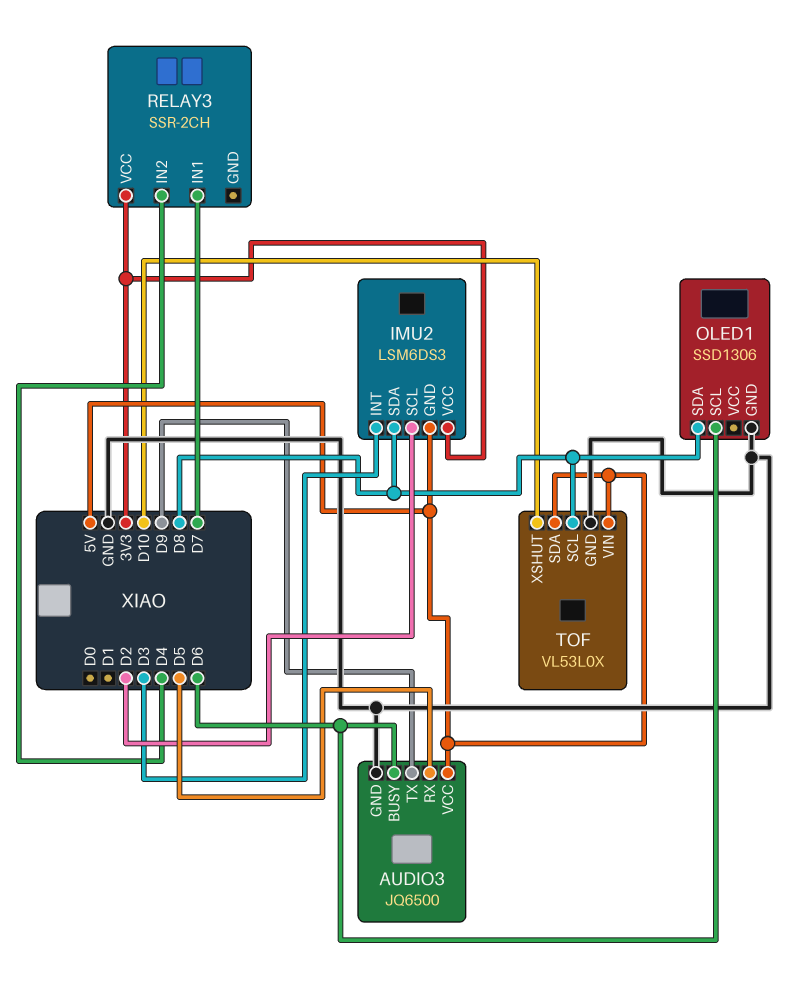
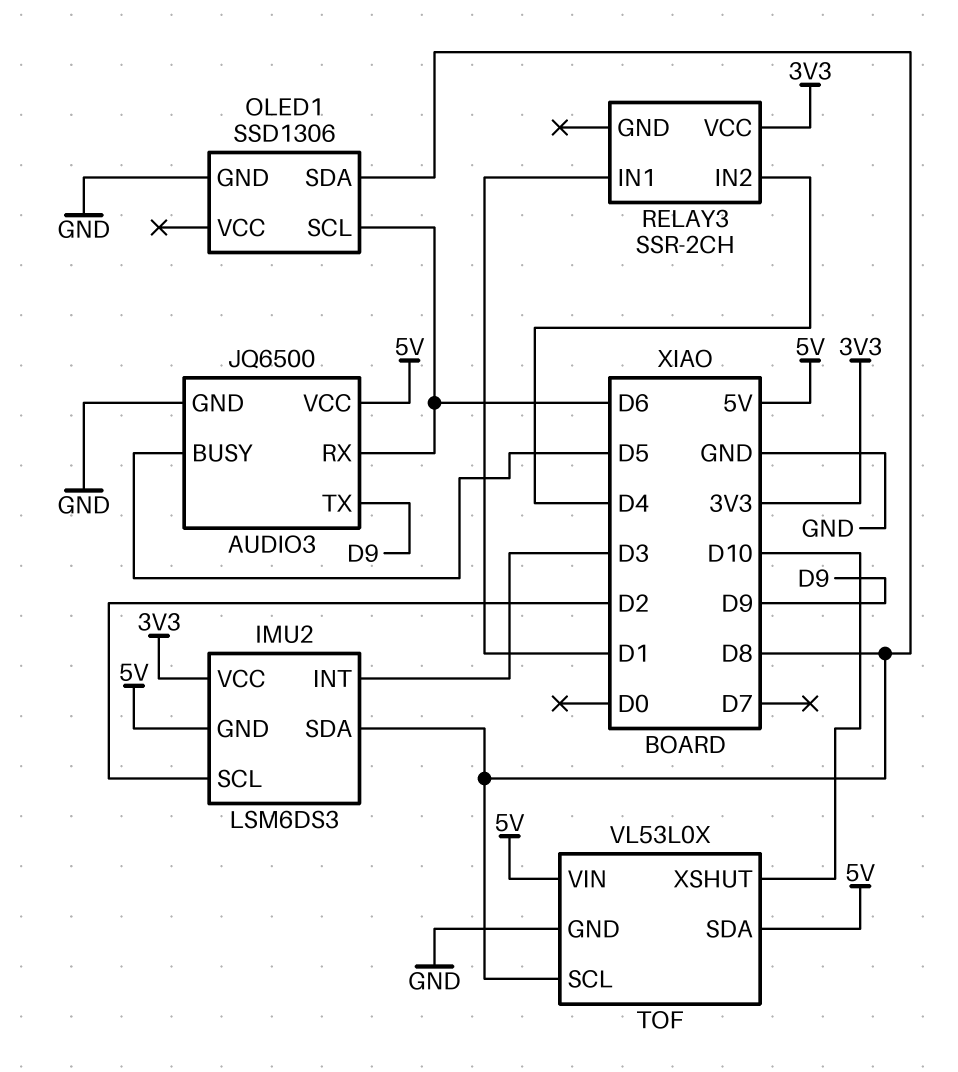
AUDIO3 pin BUSY: D6 -> D5
AUDIO3 pin RX: D5 -> D6
RELAY3 pin IN1: D7 -> D1

